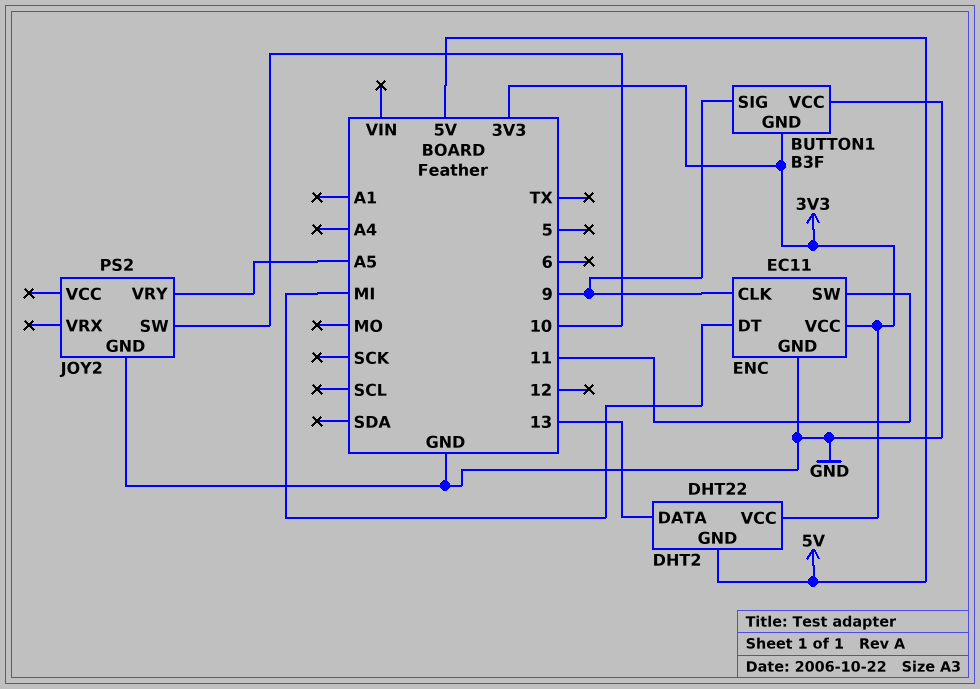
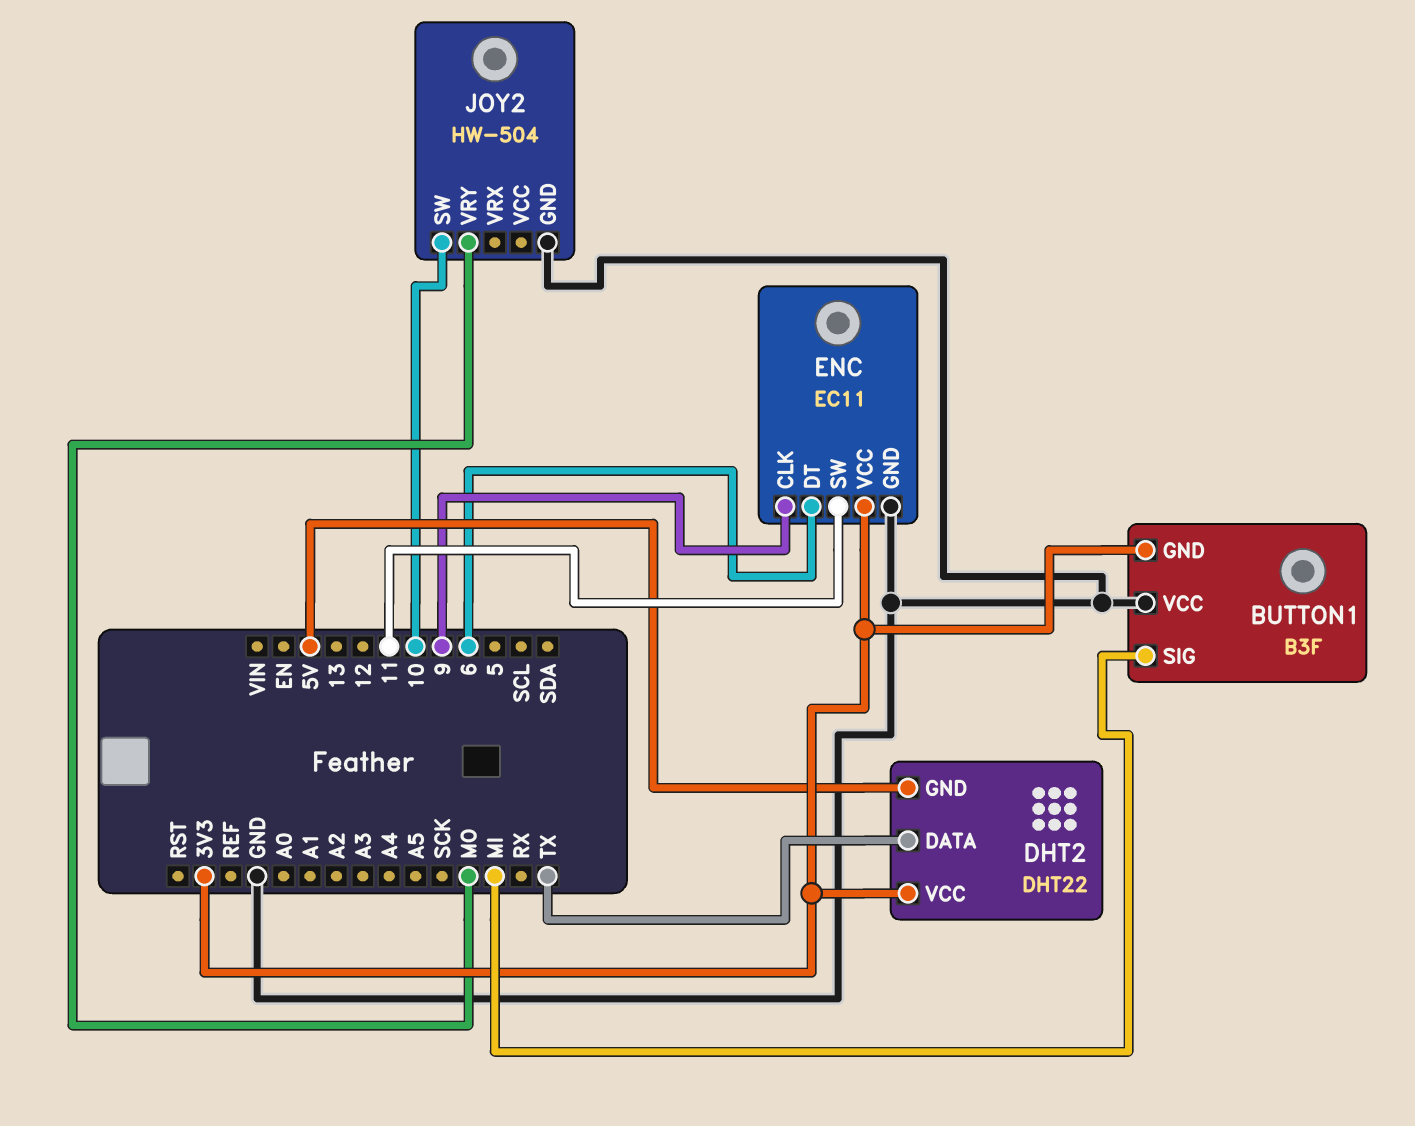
BUTTON1 pin SIG: 9 -> MI
DHT2 pin DATA: 13 -> TX
ENC pin DT: MI -> 6
JOY2: PS2 -> HW-504
JOY2 pin VRY: A5 -> MO

